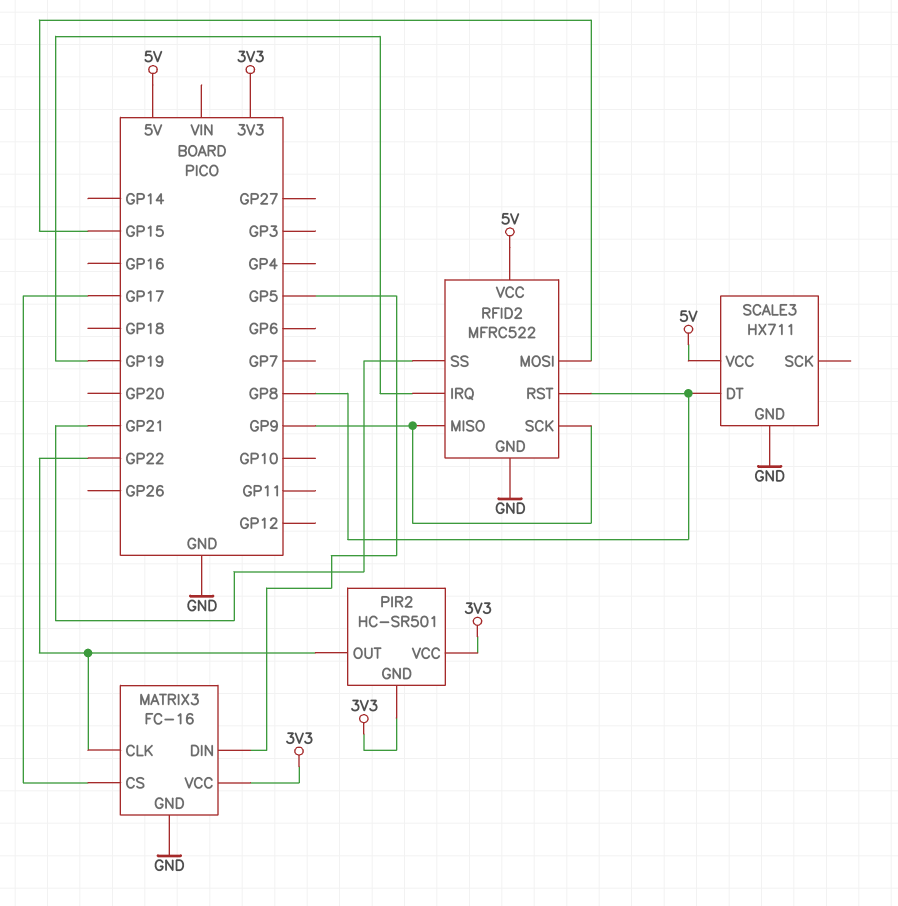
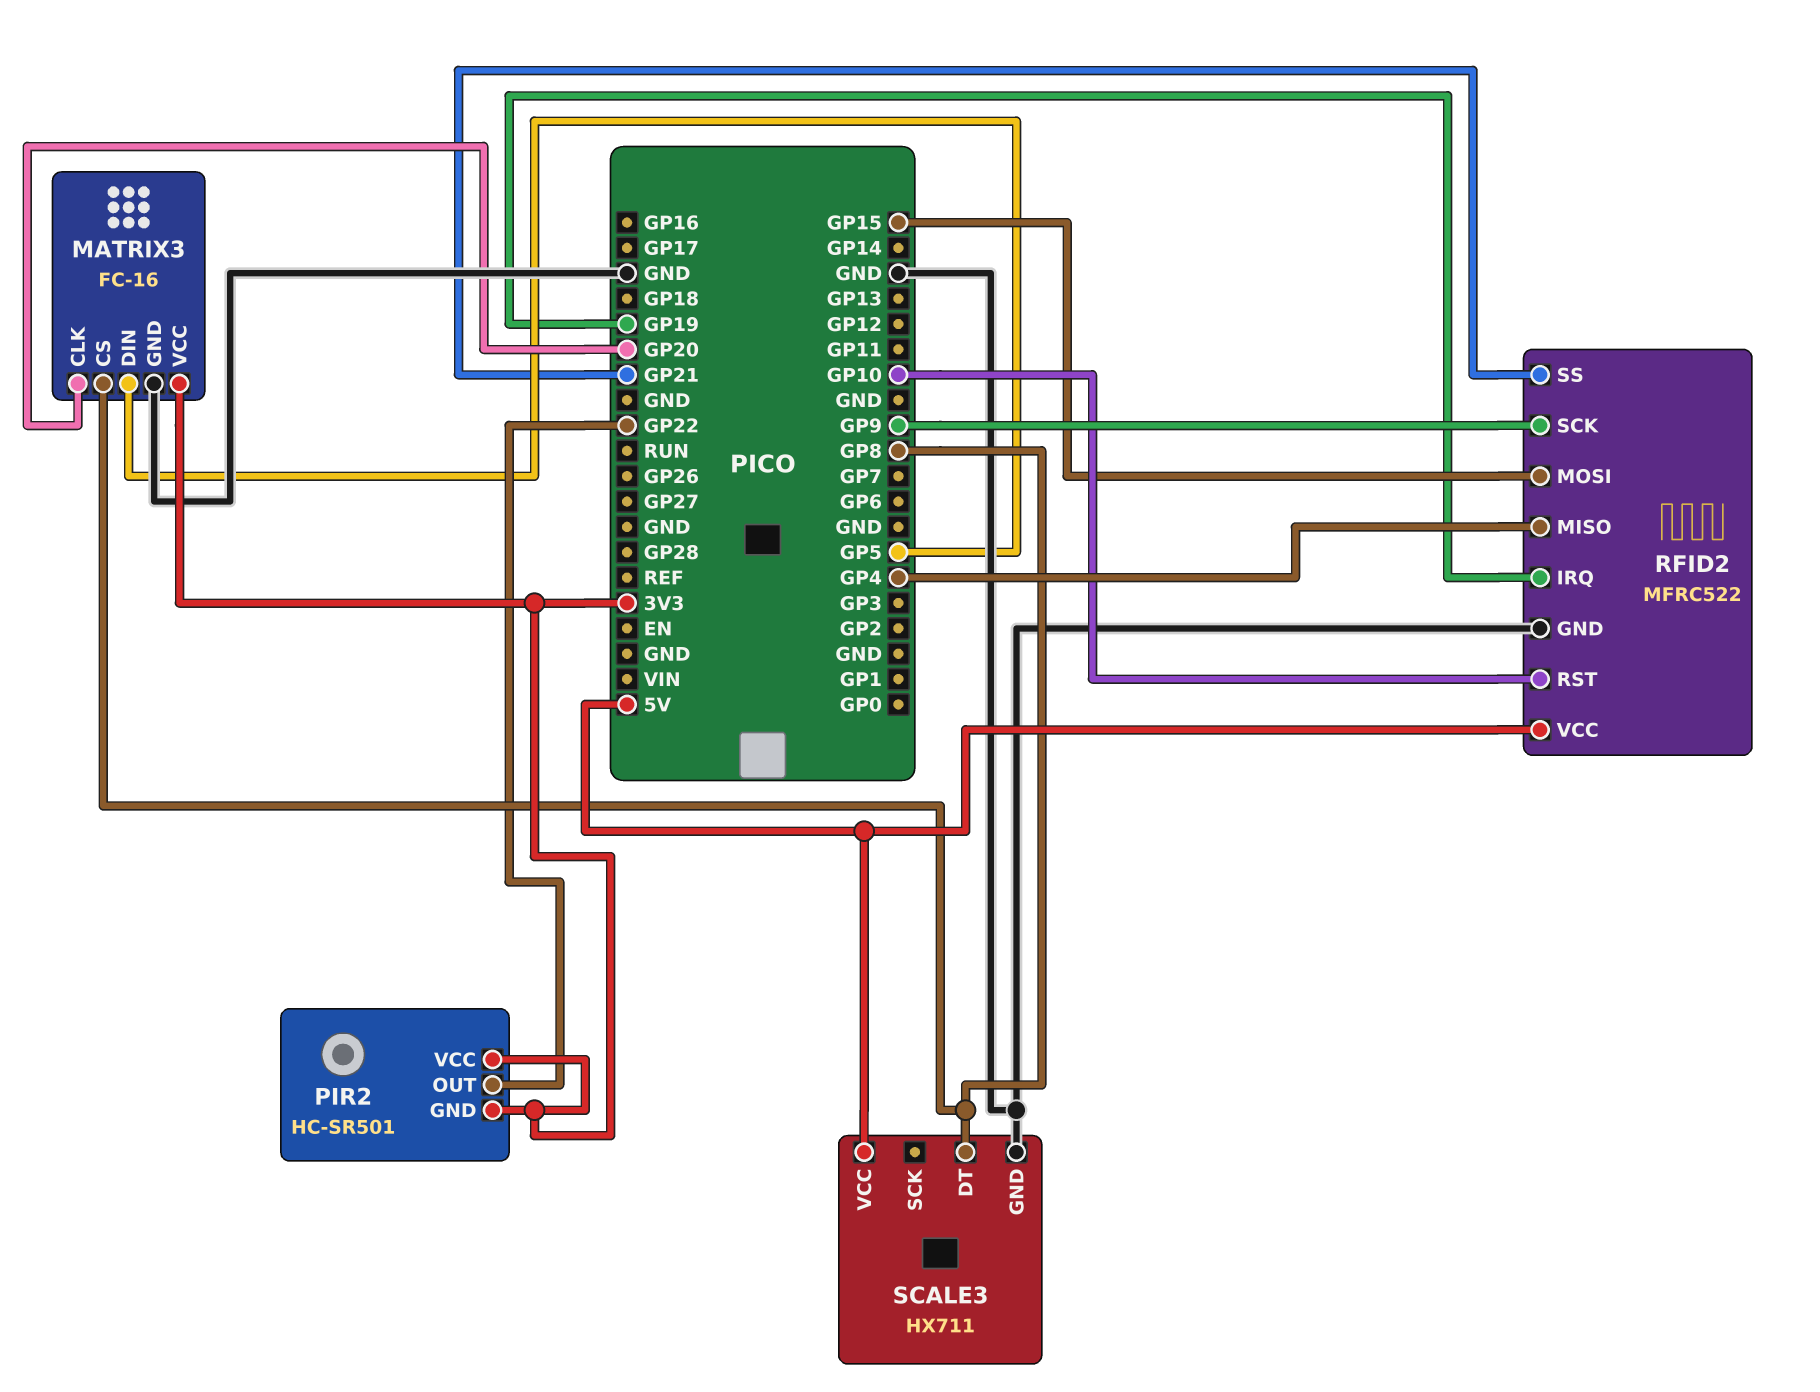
MATRIX3 pin CLK: GP22 -> GP20
MATRIX3 pin CS: GP17 -> GP8
RFID2 pin MISO: GP9 -> GP4
RFID2 pin RST: GP8 -> GP10

